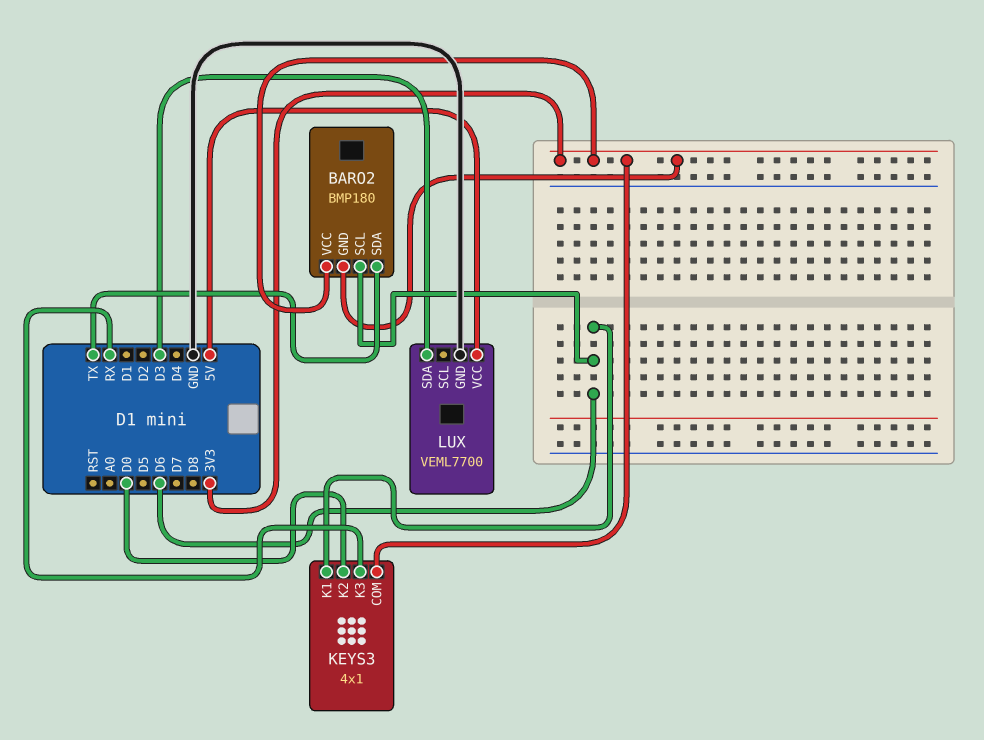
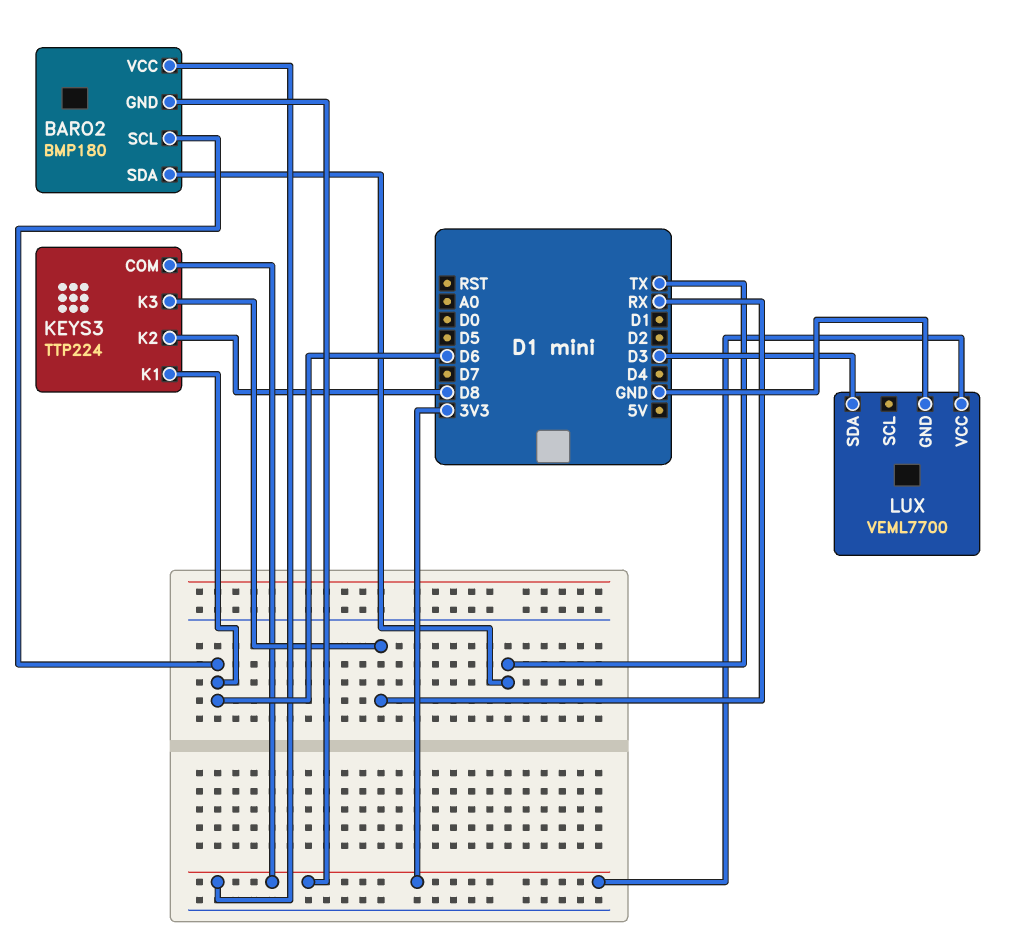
KEYS3: 4x1 -> TTP224
KEYS3 pin K2: D0 -> D8
LUX pin VCC: 5V -> 3V3

